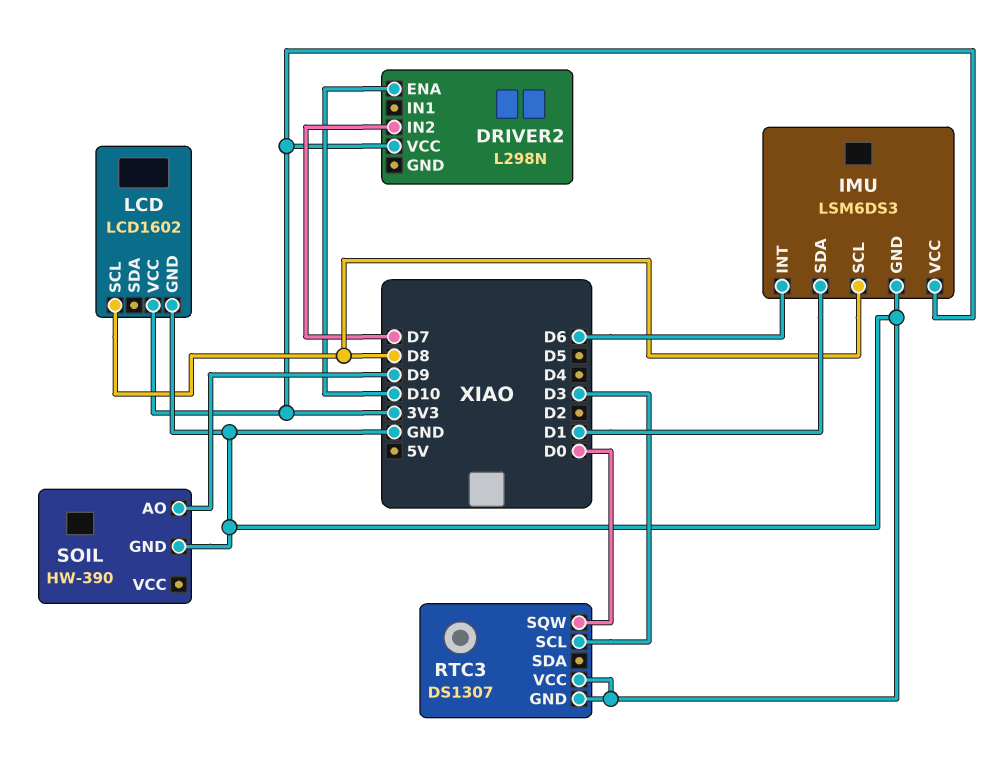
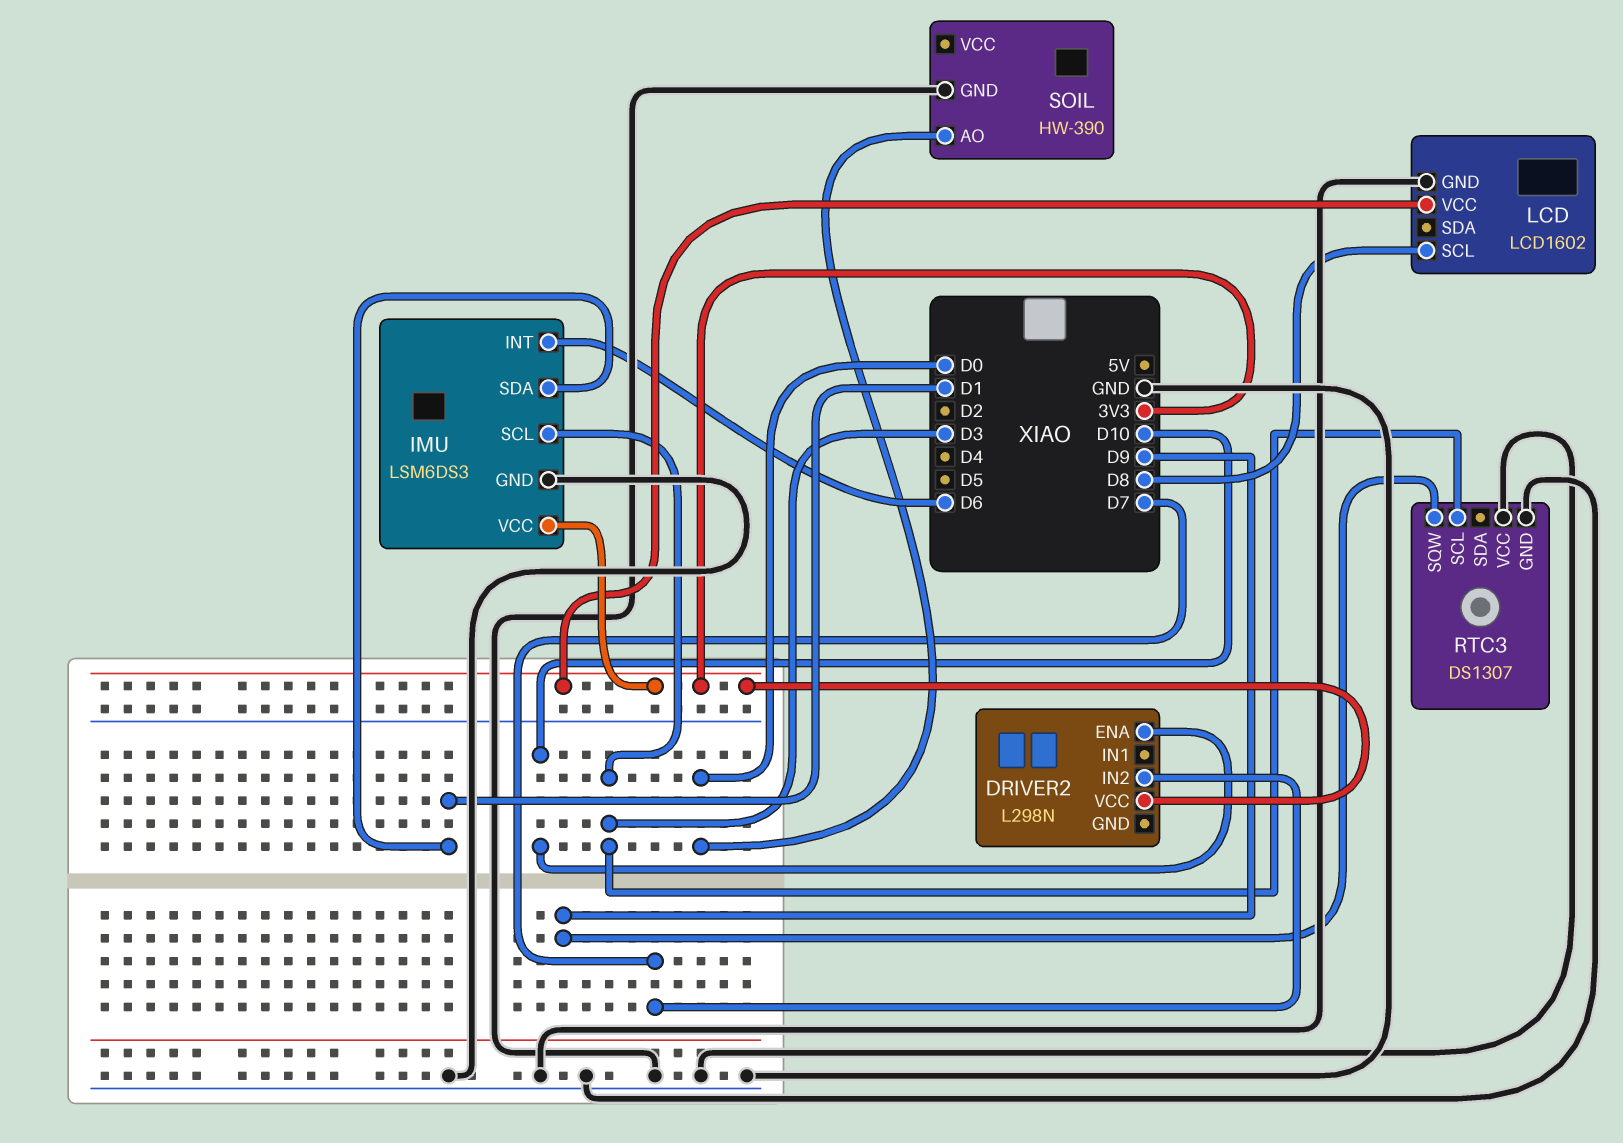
IMU pin SCL: D8 -> D3
RTC3 pin SQW: D0 -> D9
SOIL pin AO: D9 -> D0

